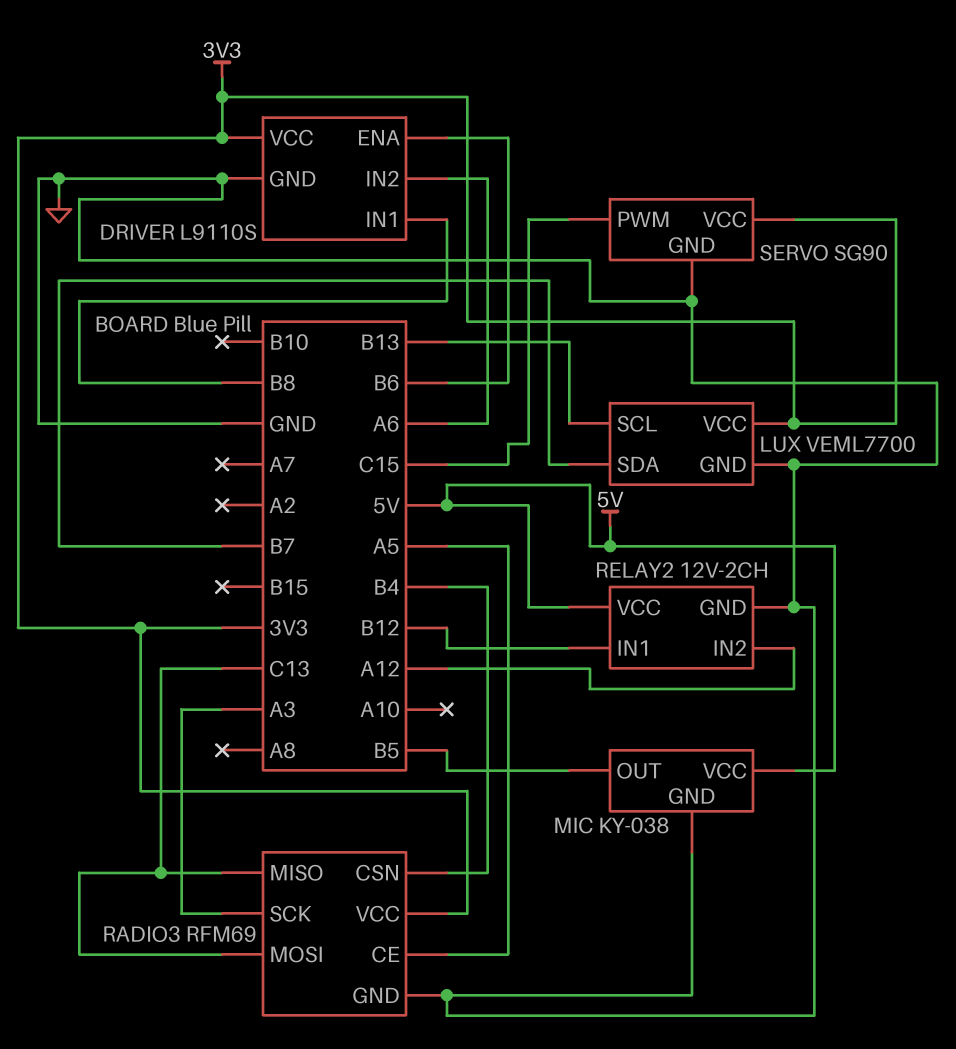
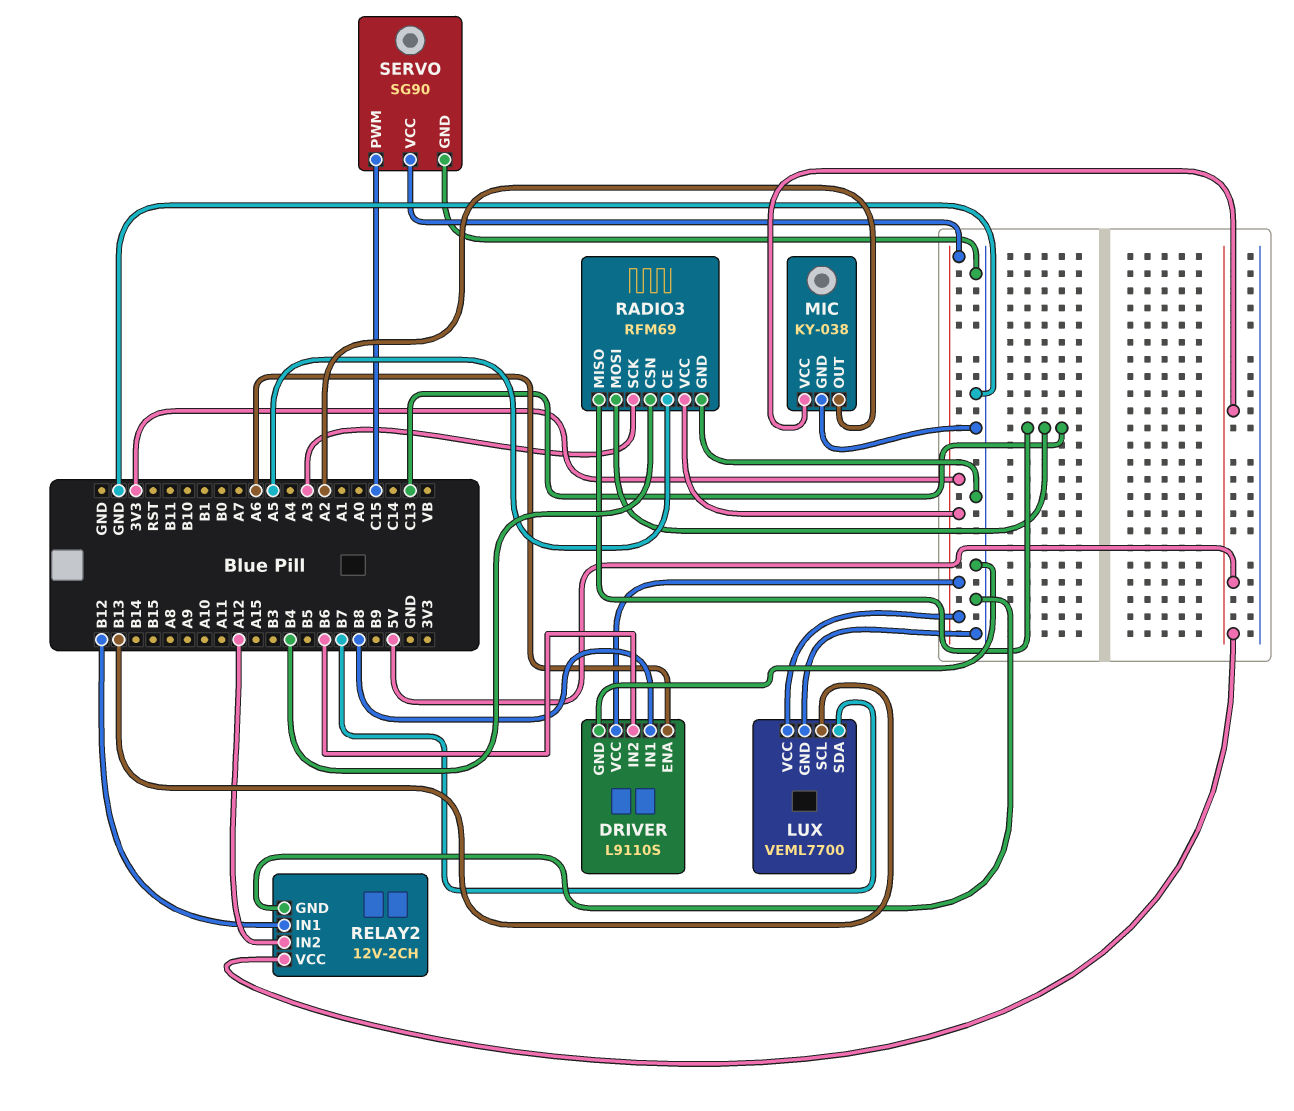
DRIVER pin ENA: B6 -> A6
DRIVER pin IN2: A6 -> B6
MIC pin OUT: B5 -> A2

